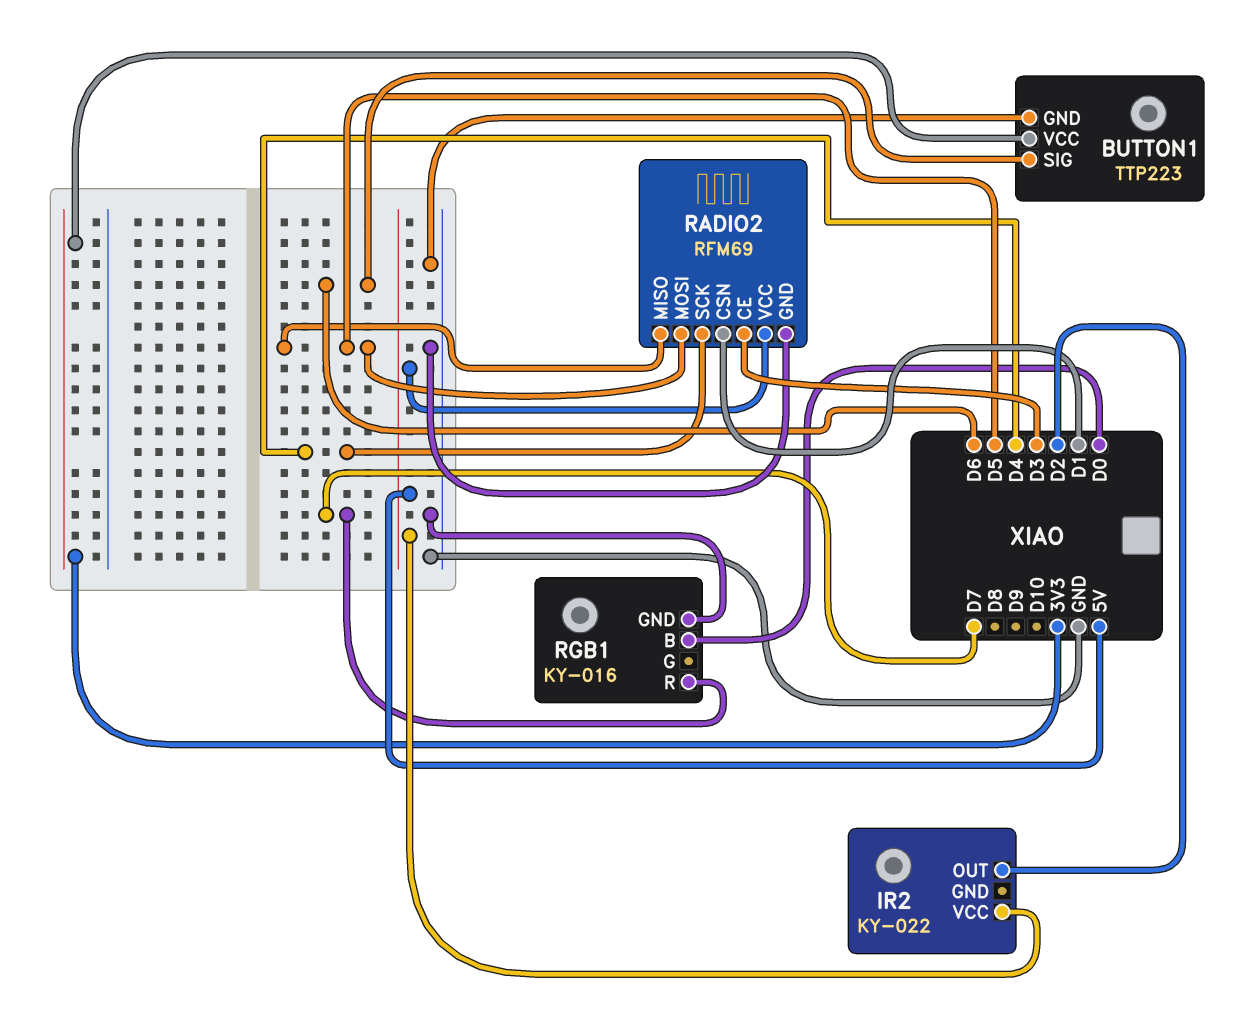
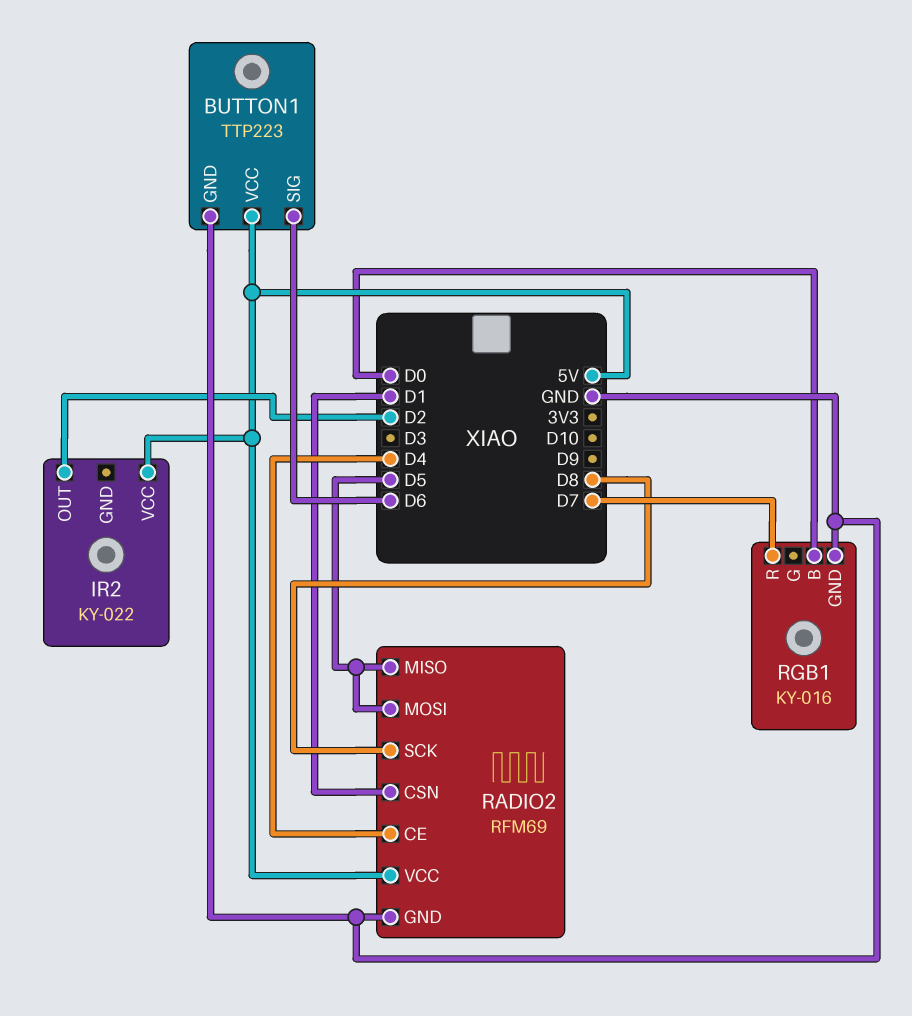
BUTTON1 pin VCC: 3V3 -> 5V
RADIO2 pin CE: D3 -> D4
RADIO2 pin SCK: D4 -> D8

